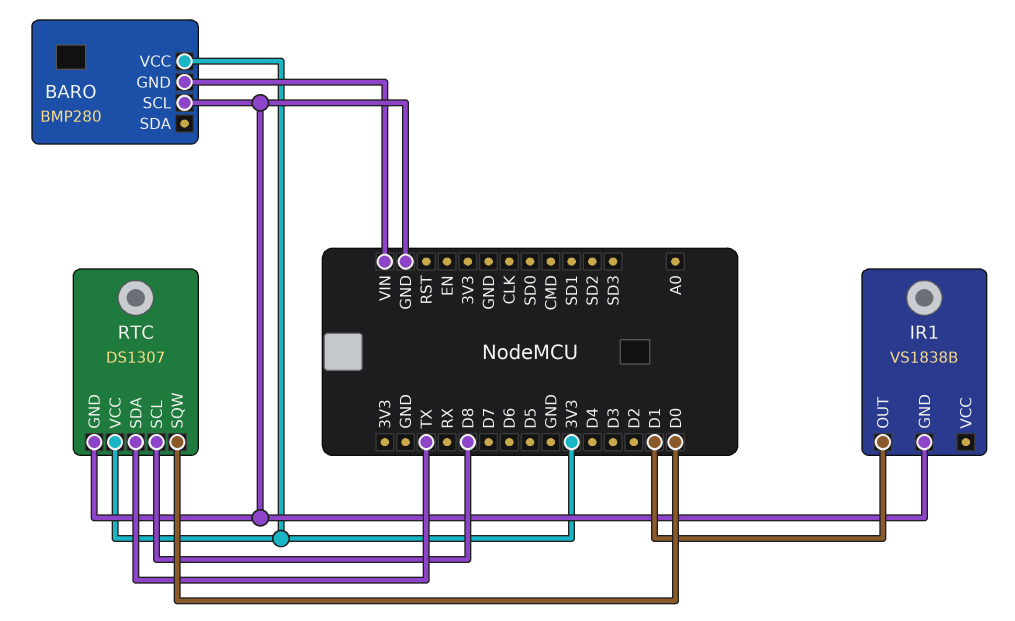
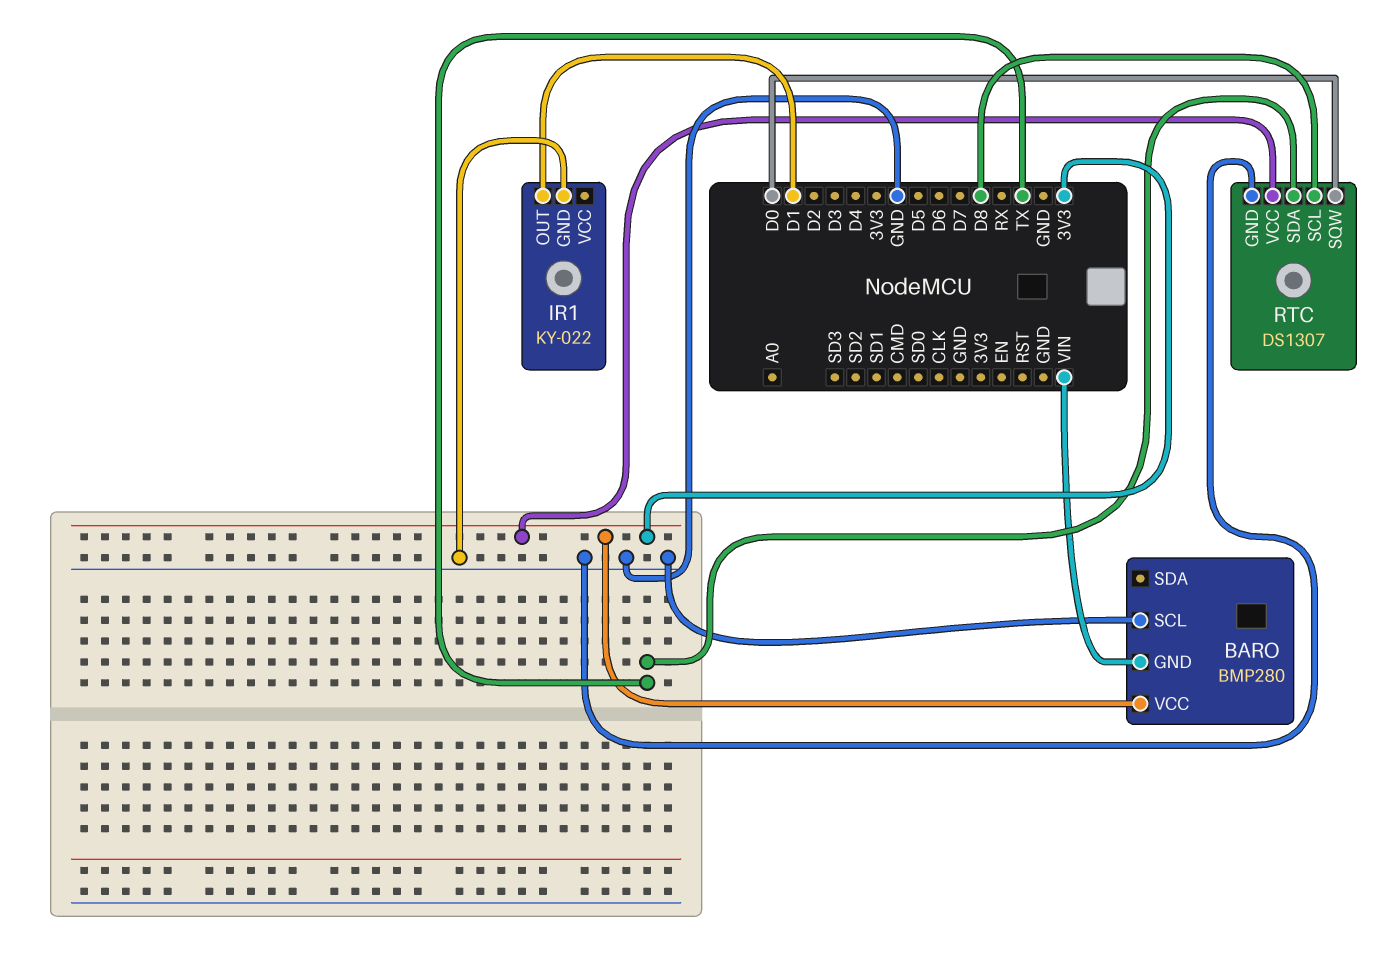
IR1: VS1838B -> KY-022

